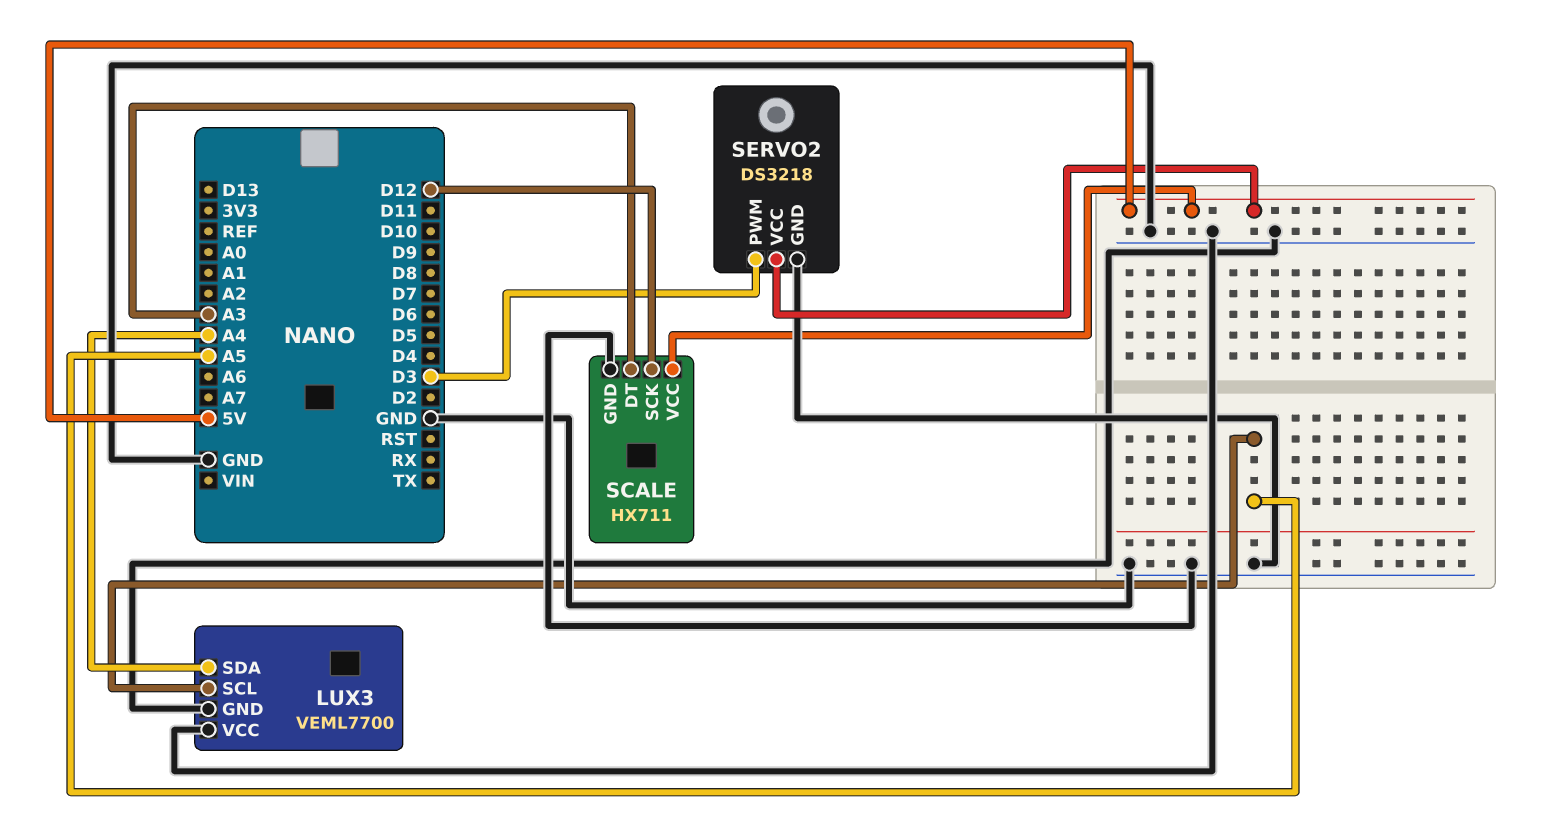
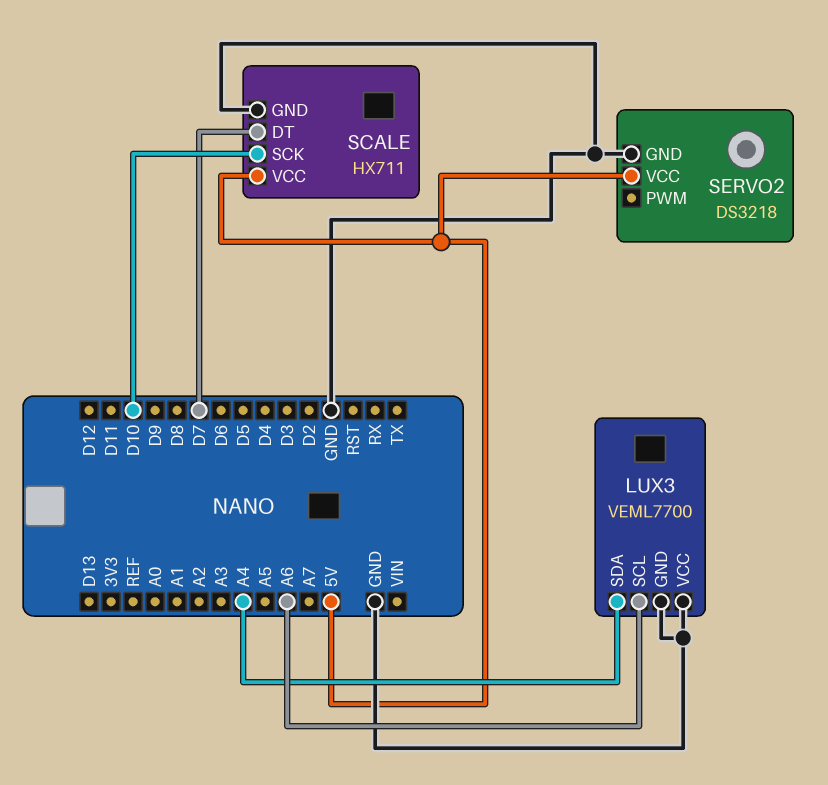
LUX3 pin SCL: A5 -> A6
SCALE pin DT: A3 -> D7
SCALE pin SCK: D12 -> D10
SERVO2 pin PWM: D3 -> none

